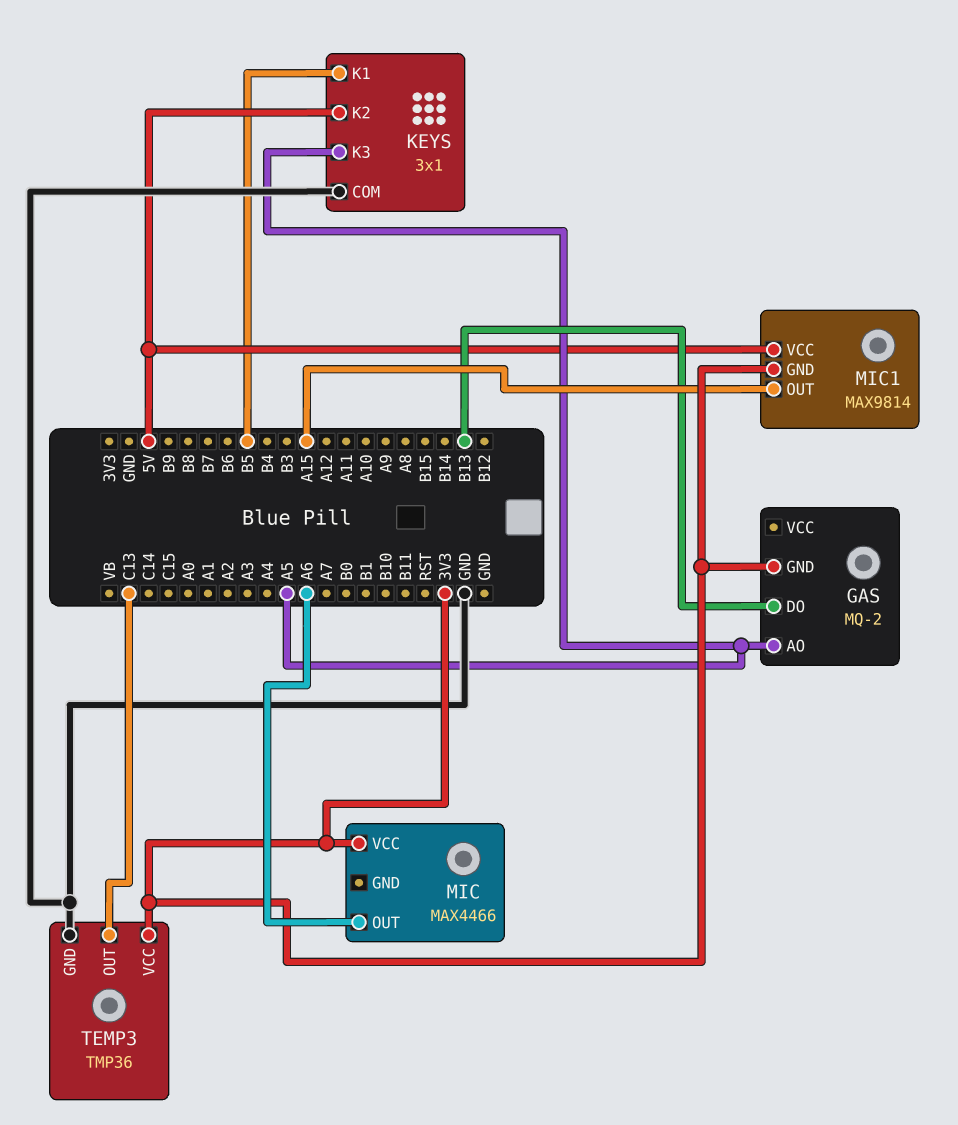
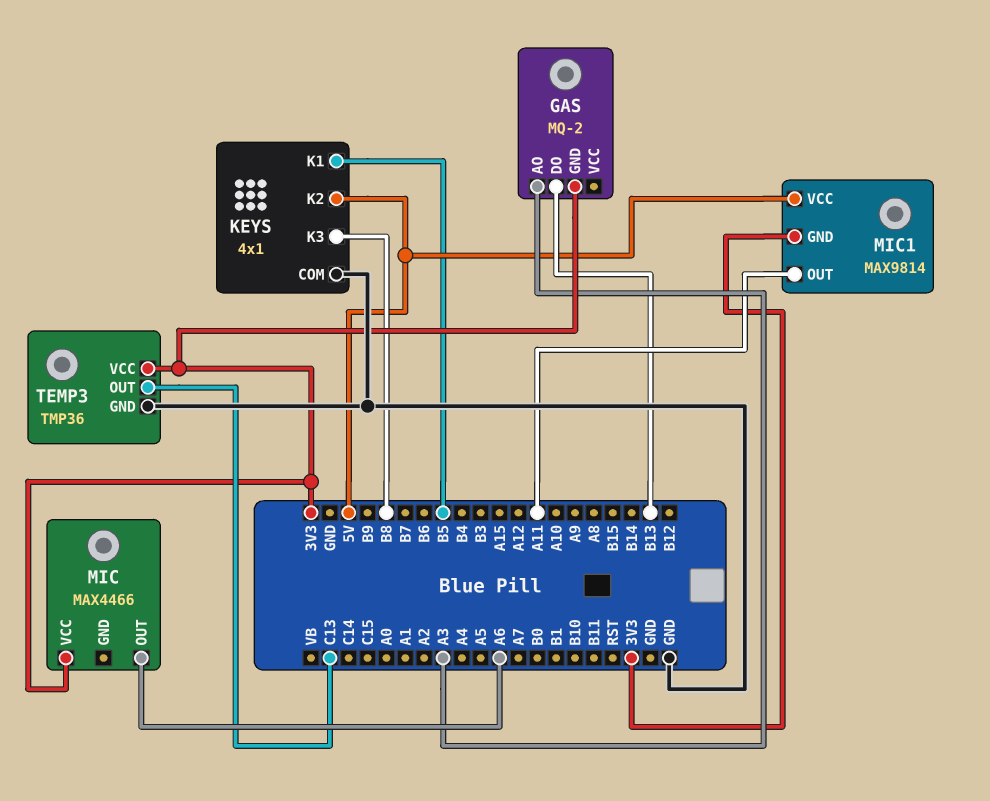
GAS pin AO: A5 -> A3
KEYS: 3x1 -> 4x1
KEYS pin K3: A5 -> B8
MIC1 pin OUT: A15 -> A11

